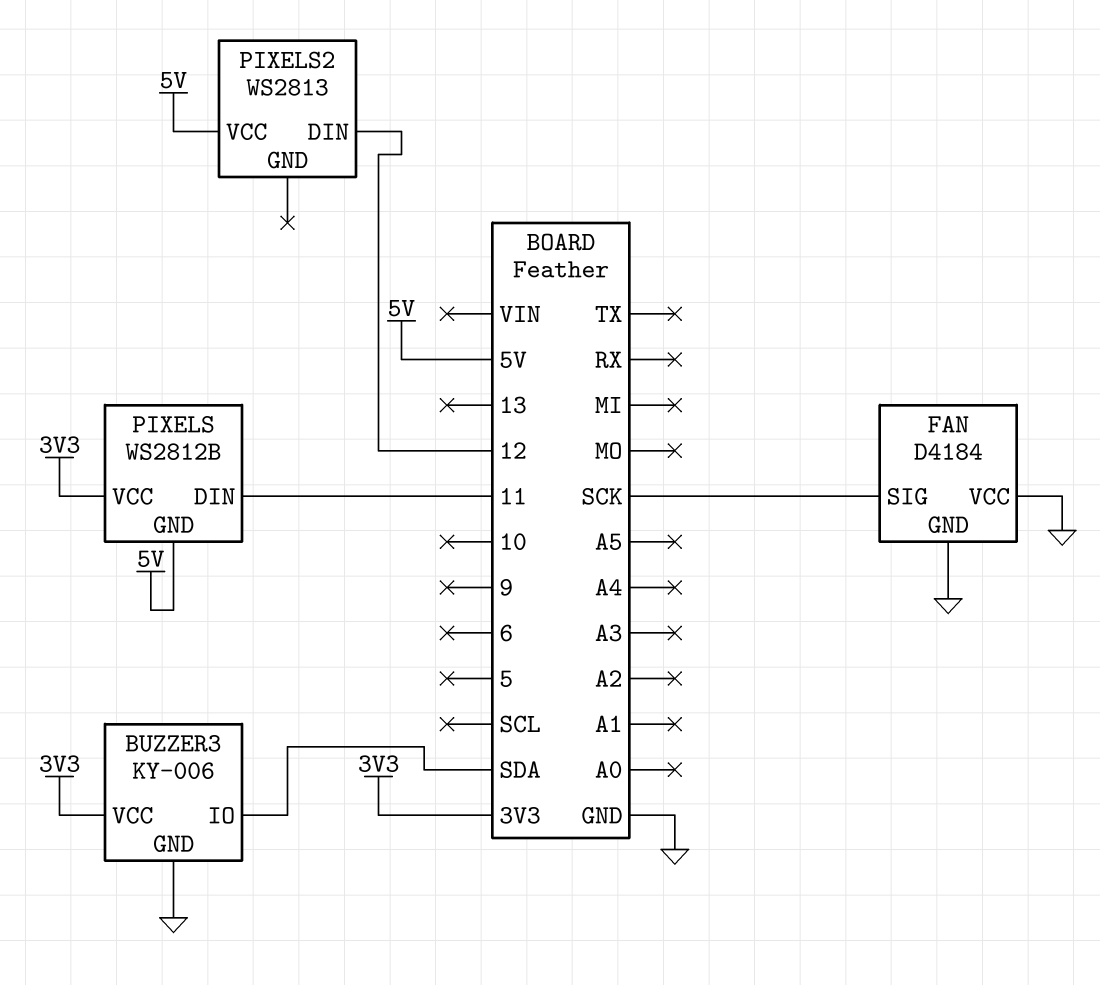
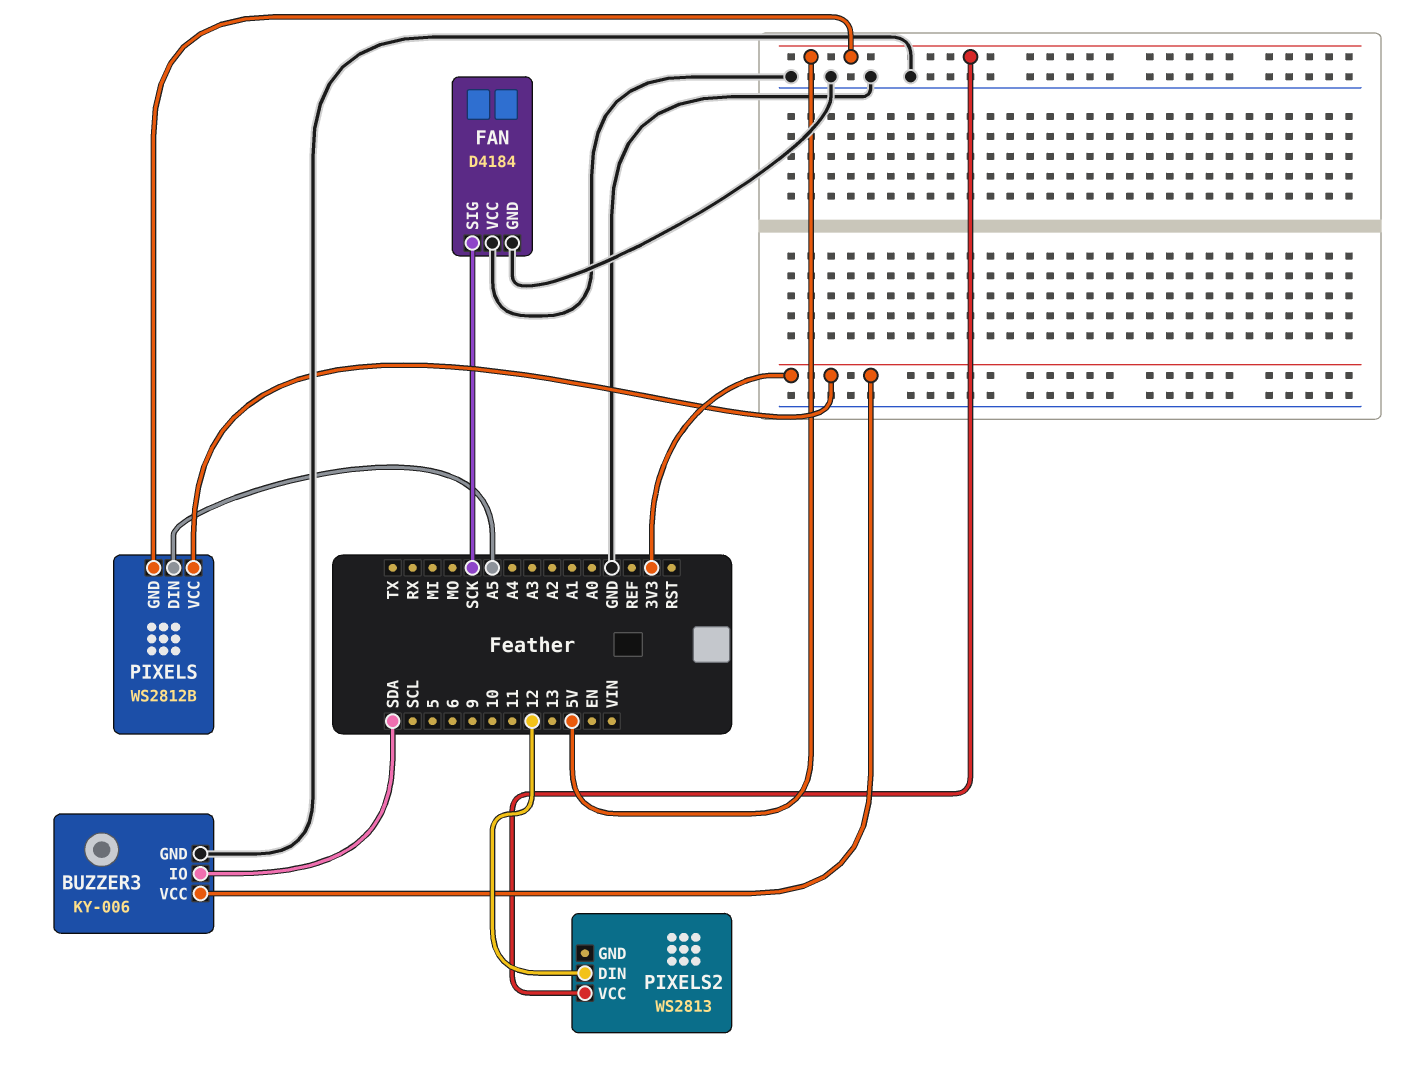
PIXELS pin DIN: 11 -> A5

